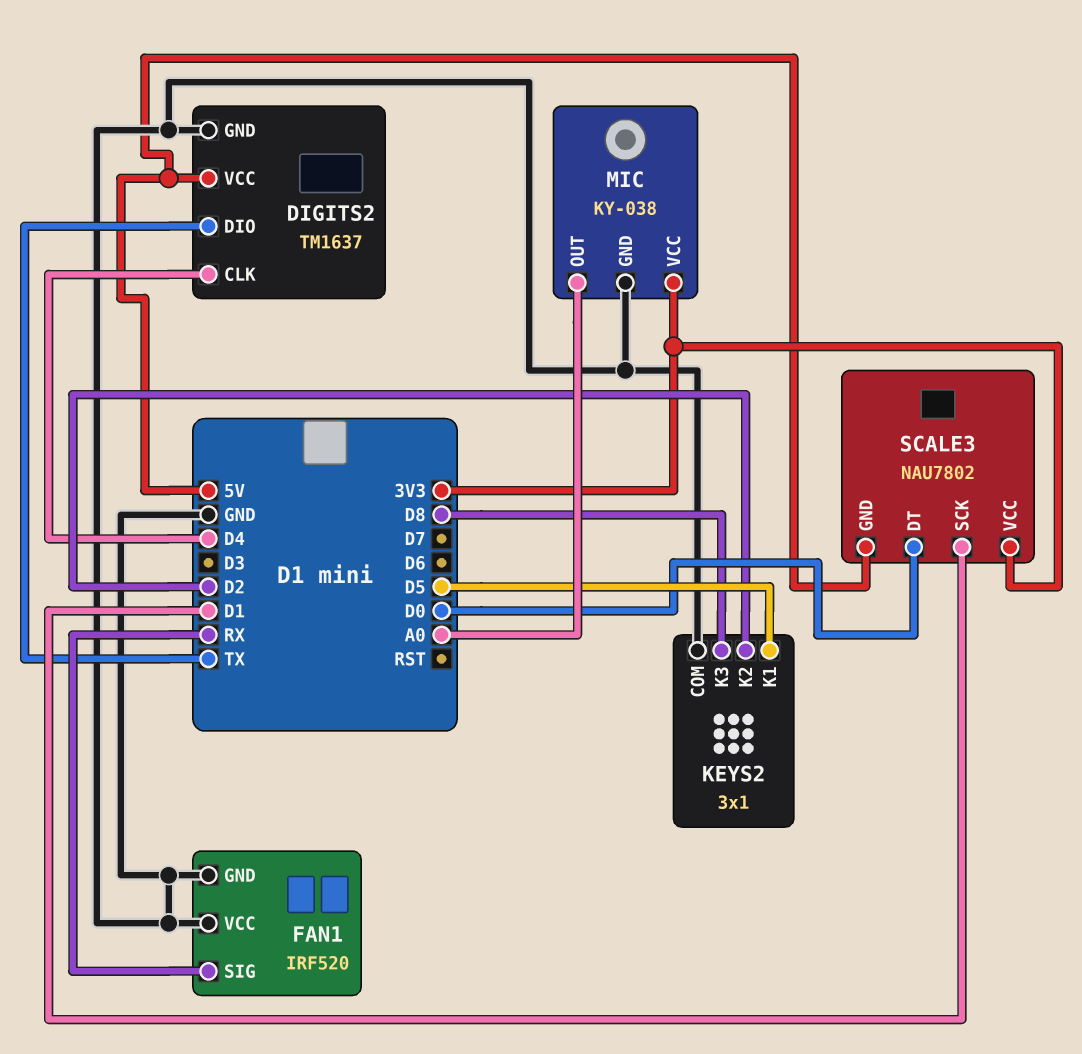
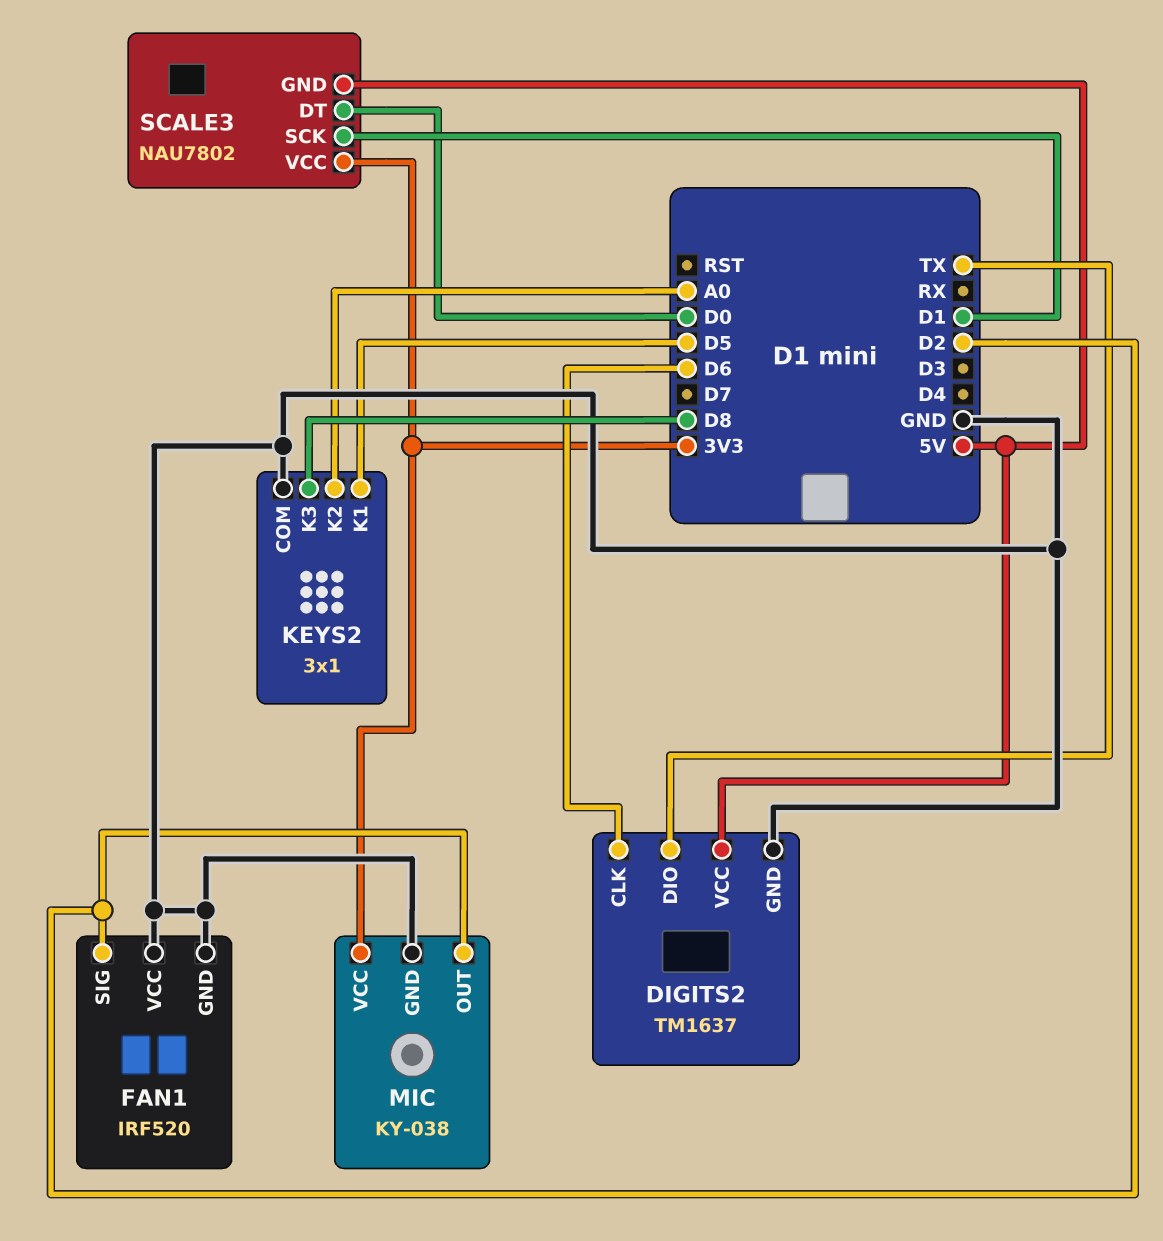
DIGITS2 pin CLK: D4 -> D6
FAN1 pin SIG: RX -> D2
KEYS2 pin K2: D2 -> A0
MIC pin OUT: A0 -> D2

